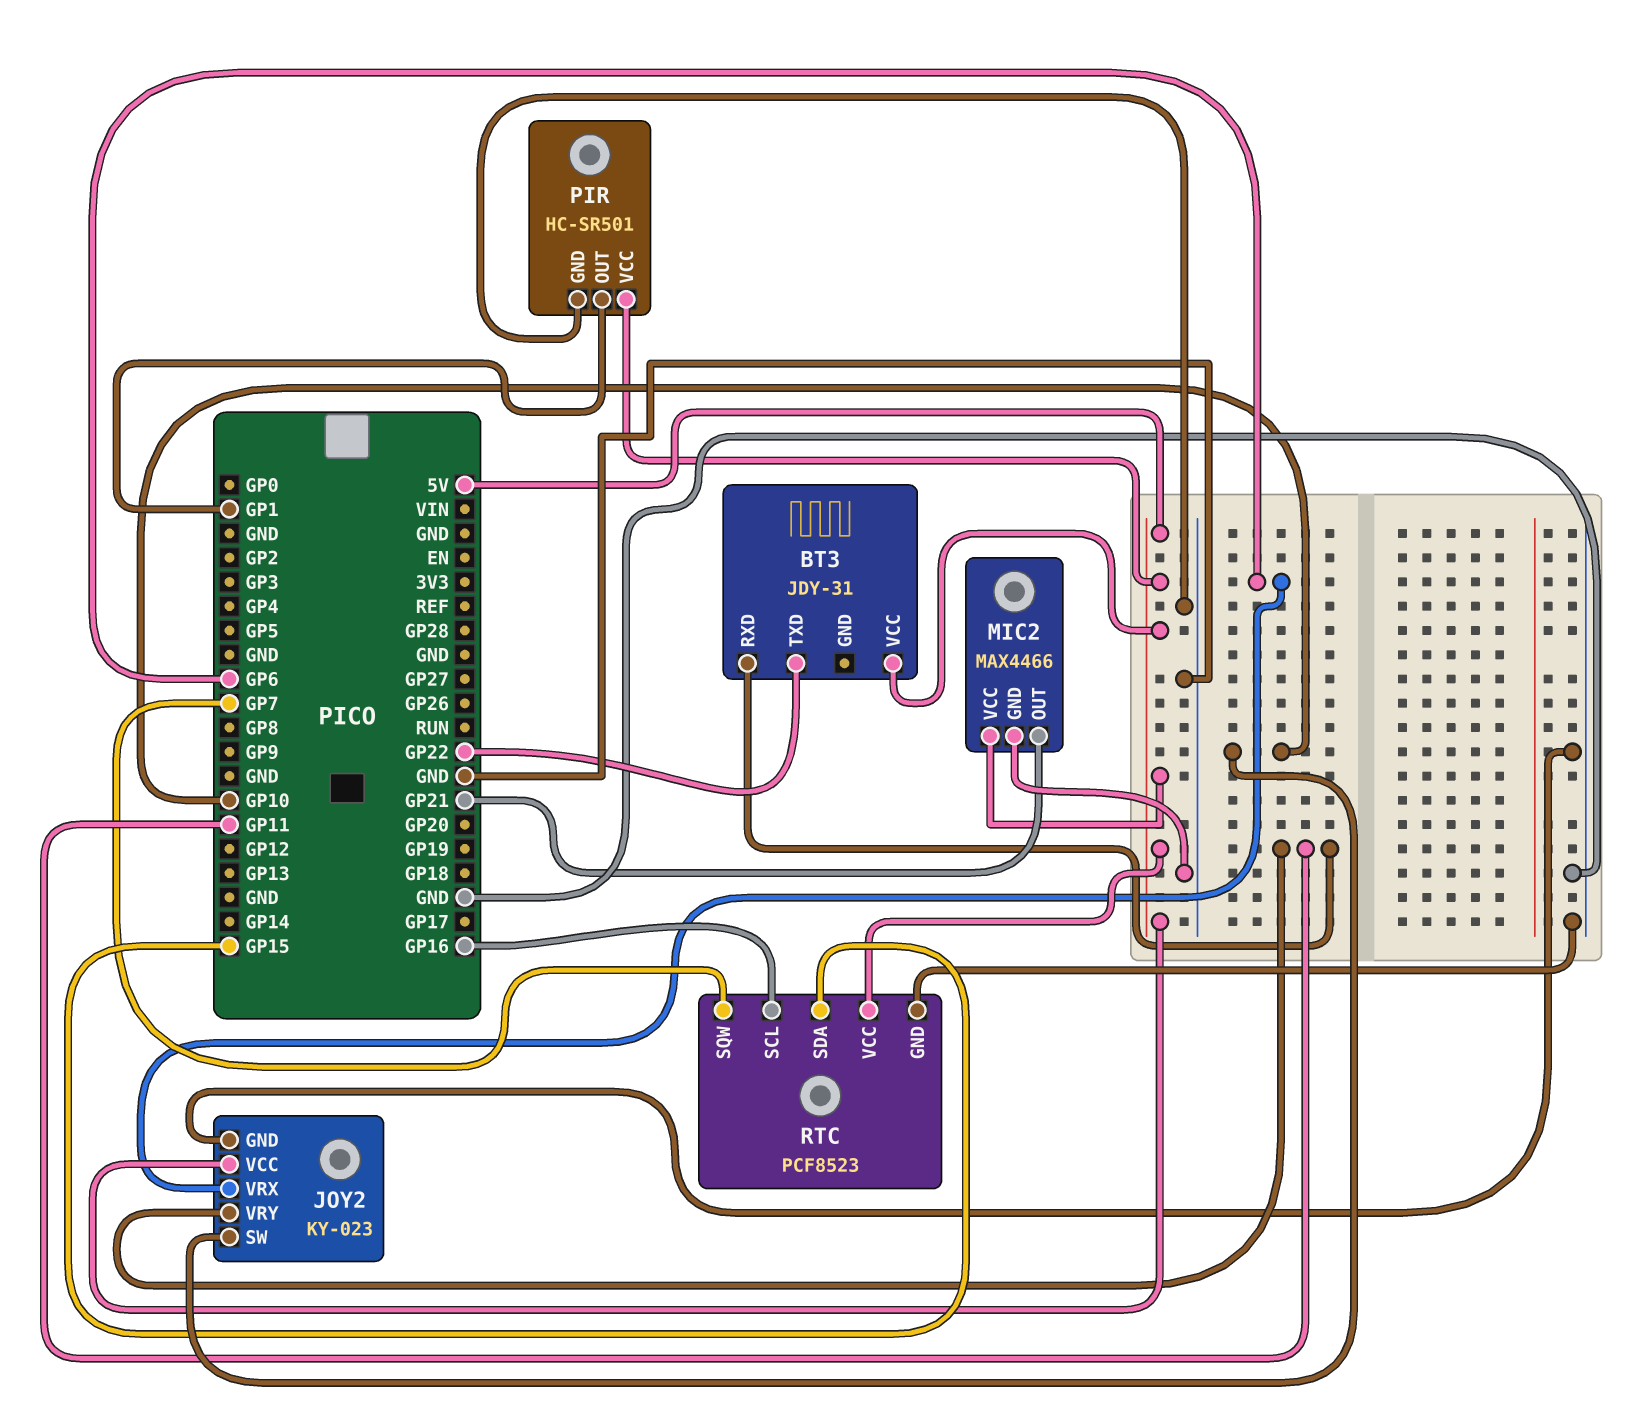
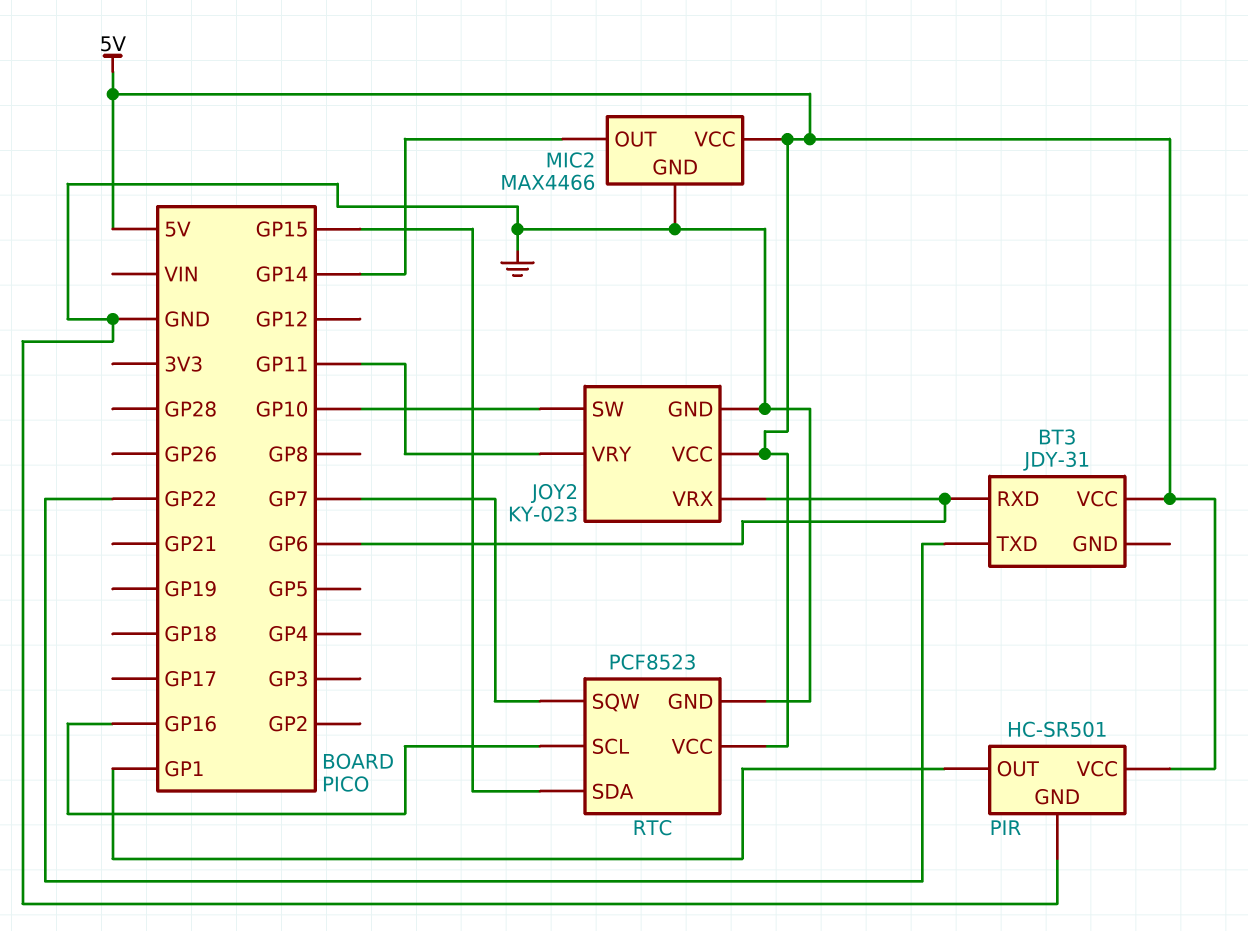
BT3 pin RXD: GP11 -> GP6
MIC2 pin OUT: GP21 -> GP14

